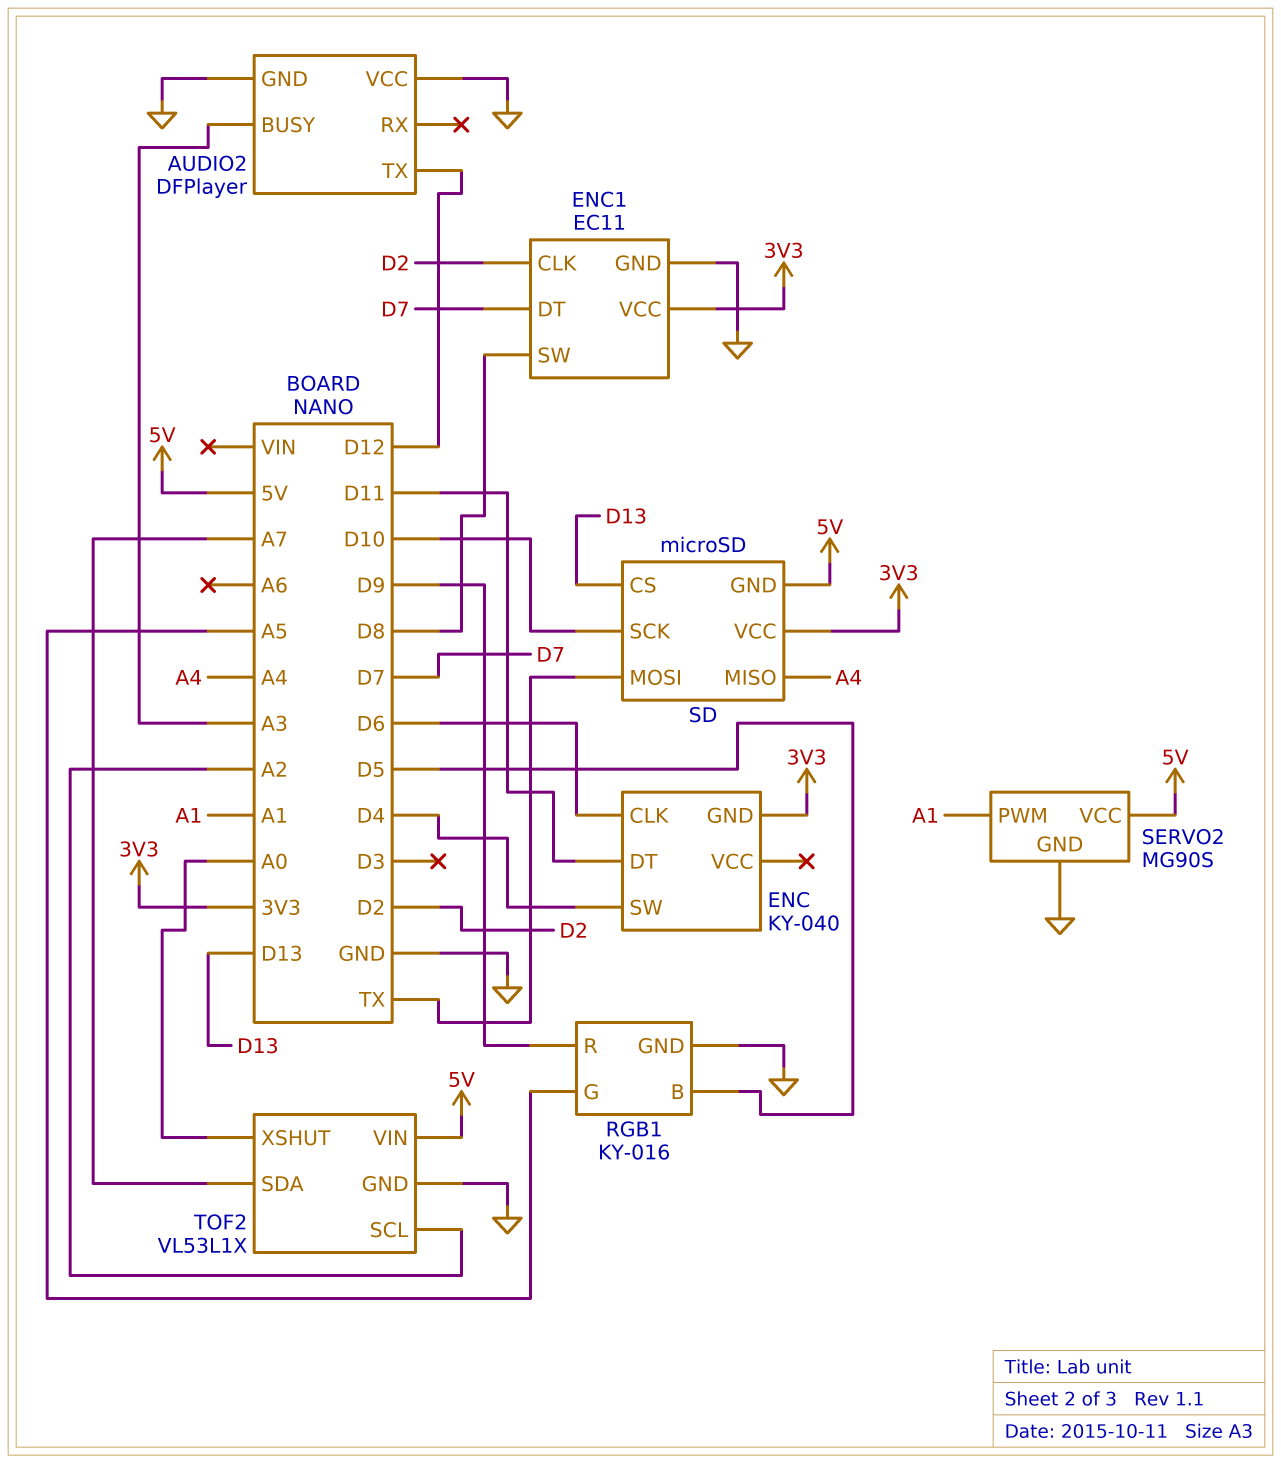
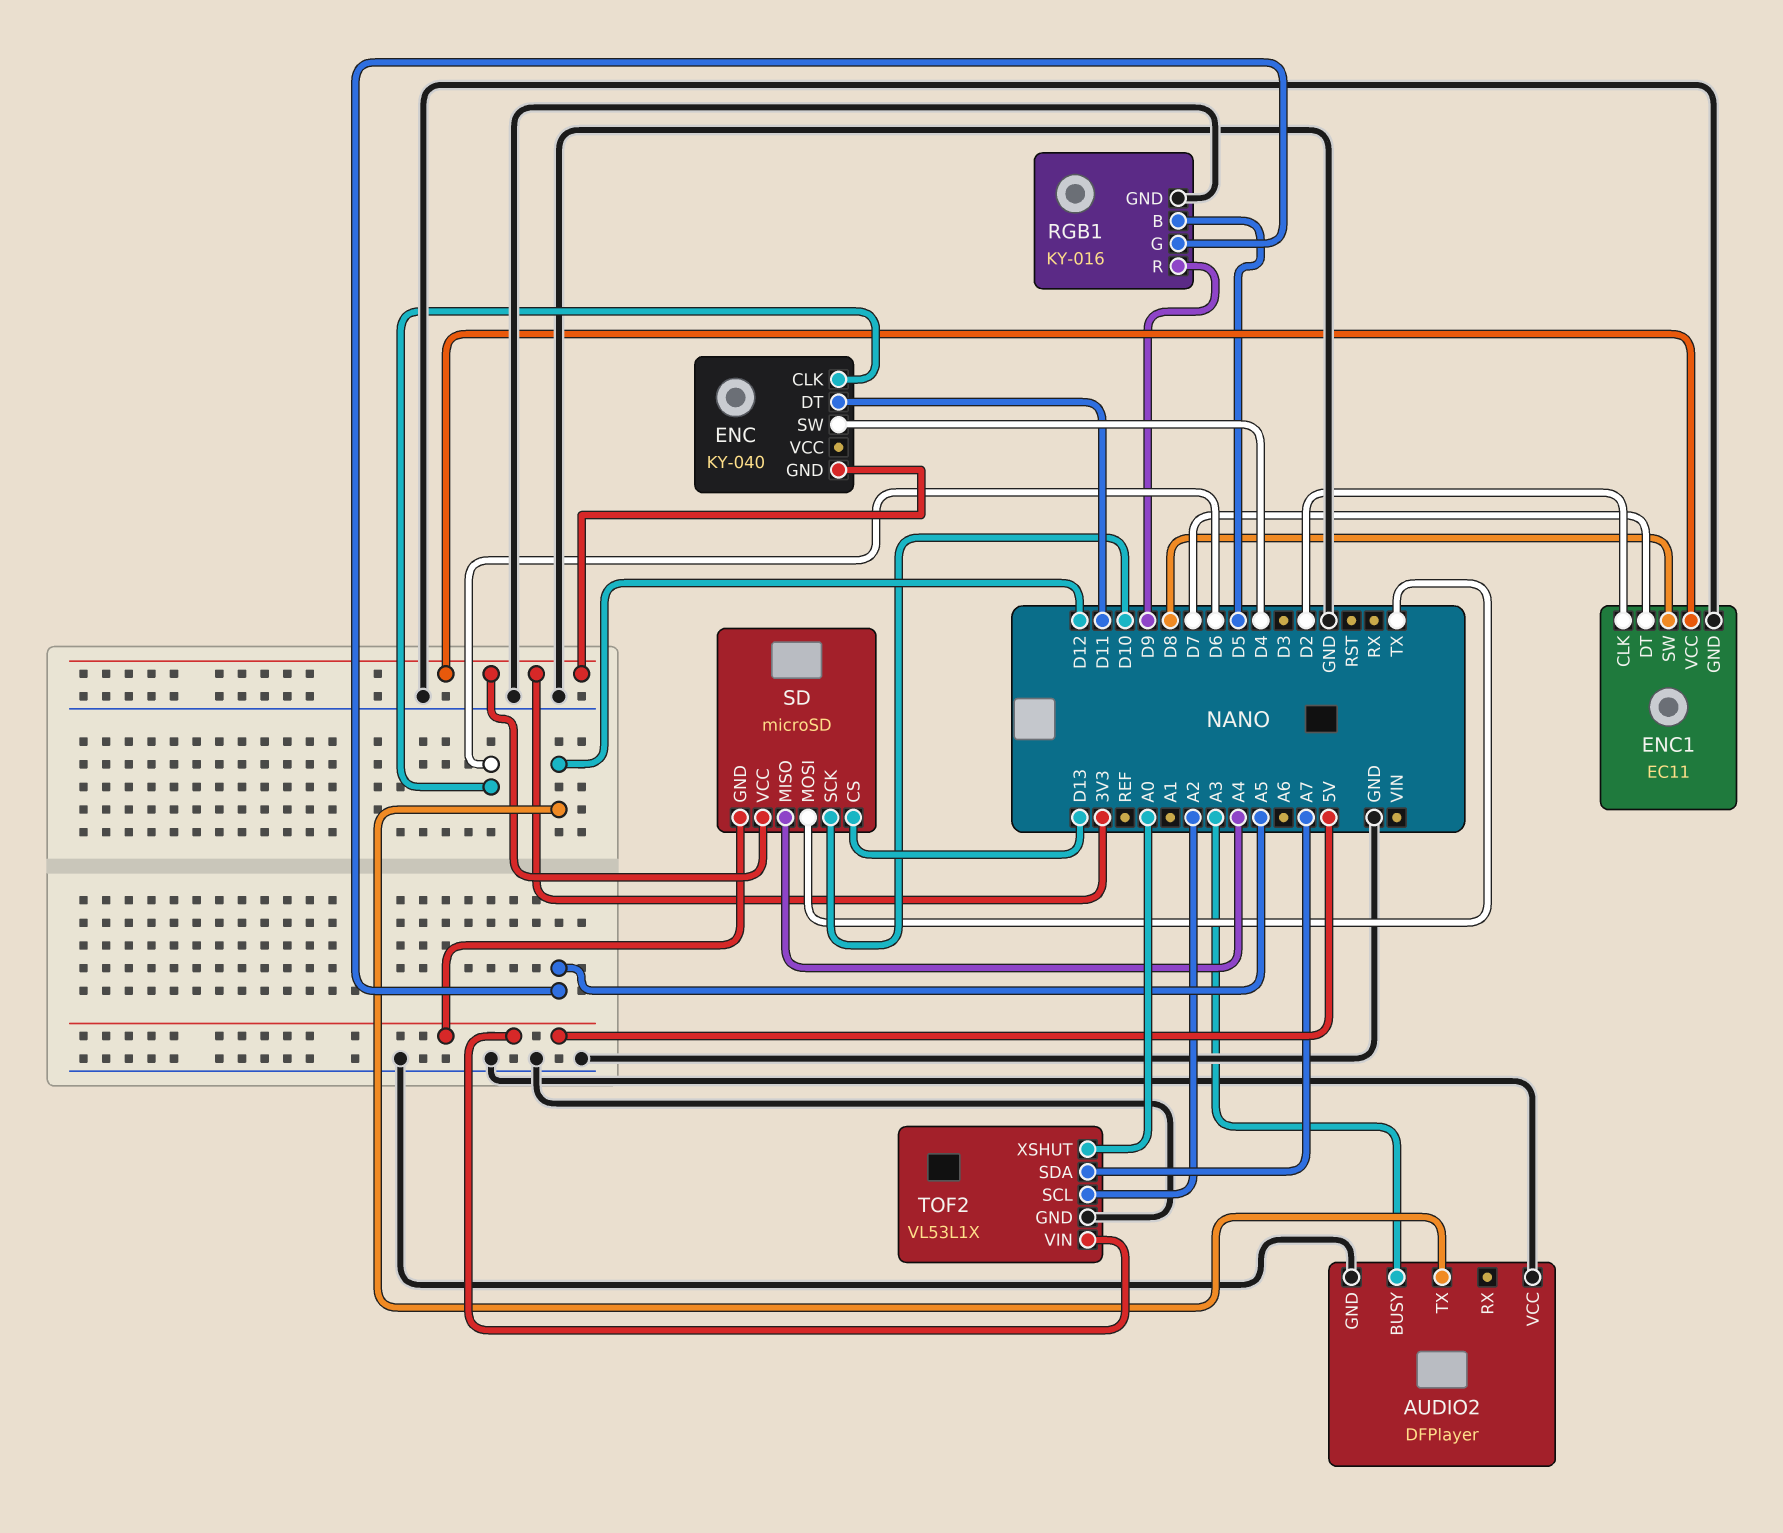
SERVO2: MG90S -> none
SERVO2 pin GND: GND -> none
SERVO2 pin PWM: A1 -> none
SERVO2 pin VCC: 5V -> none

